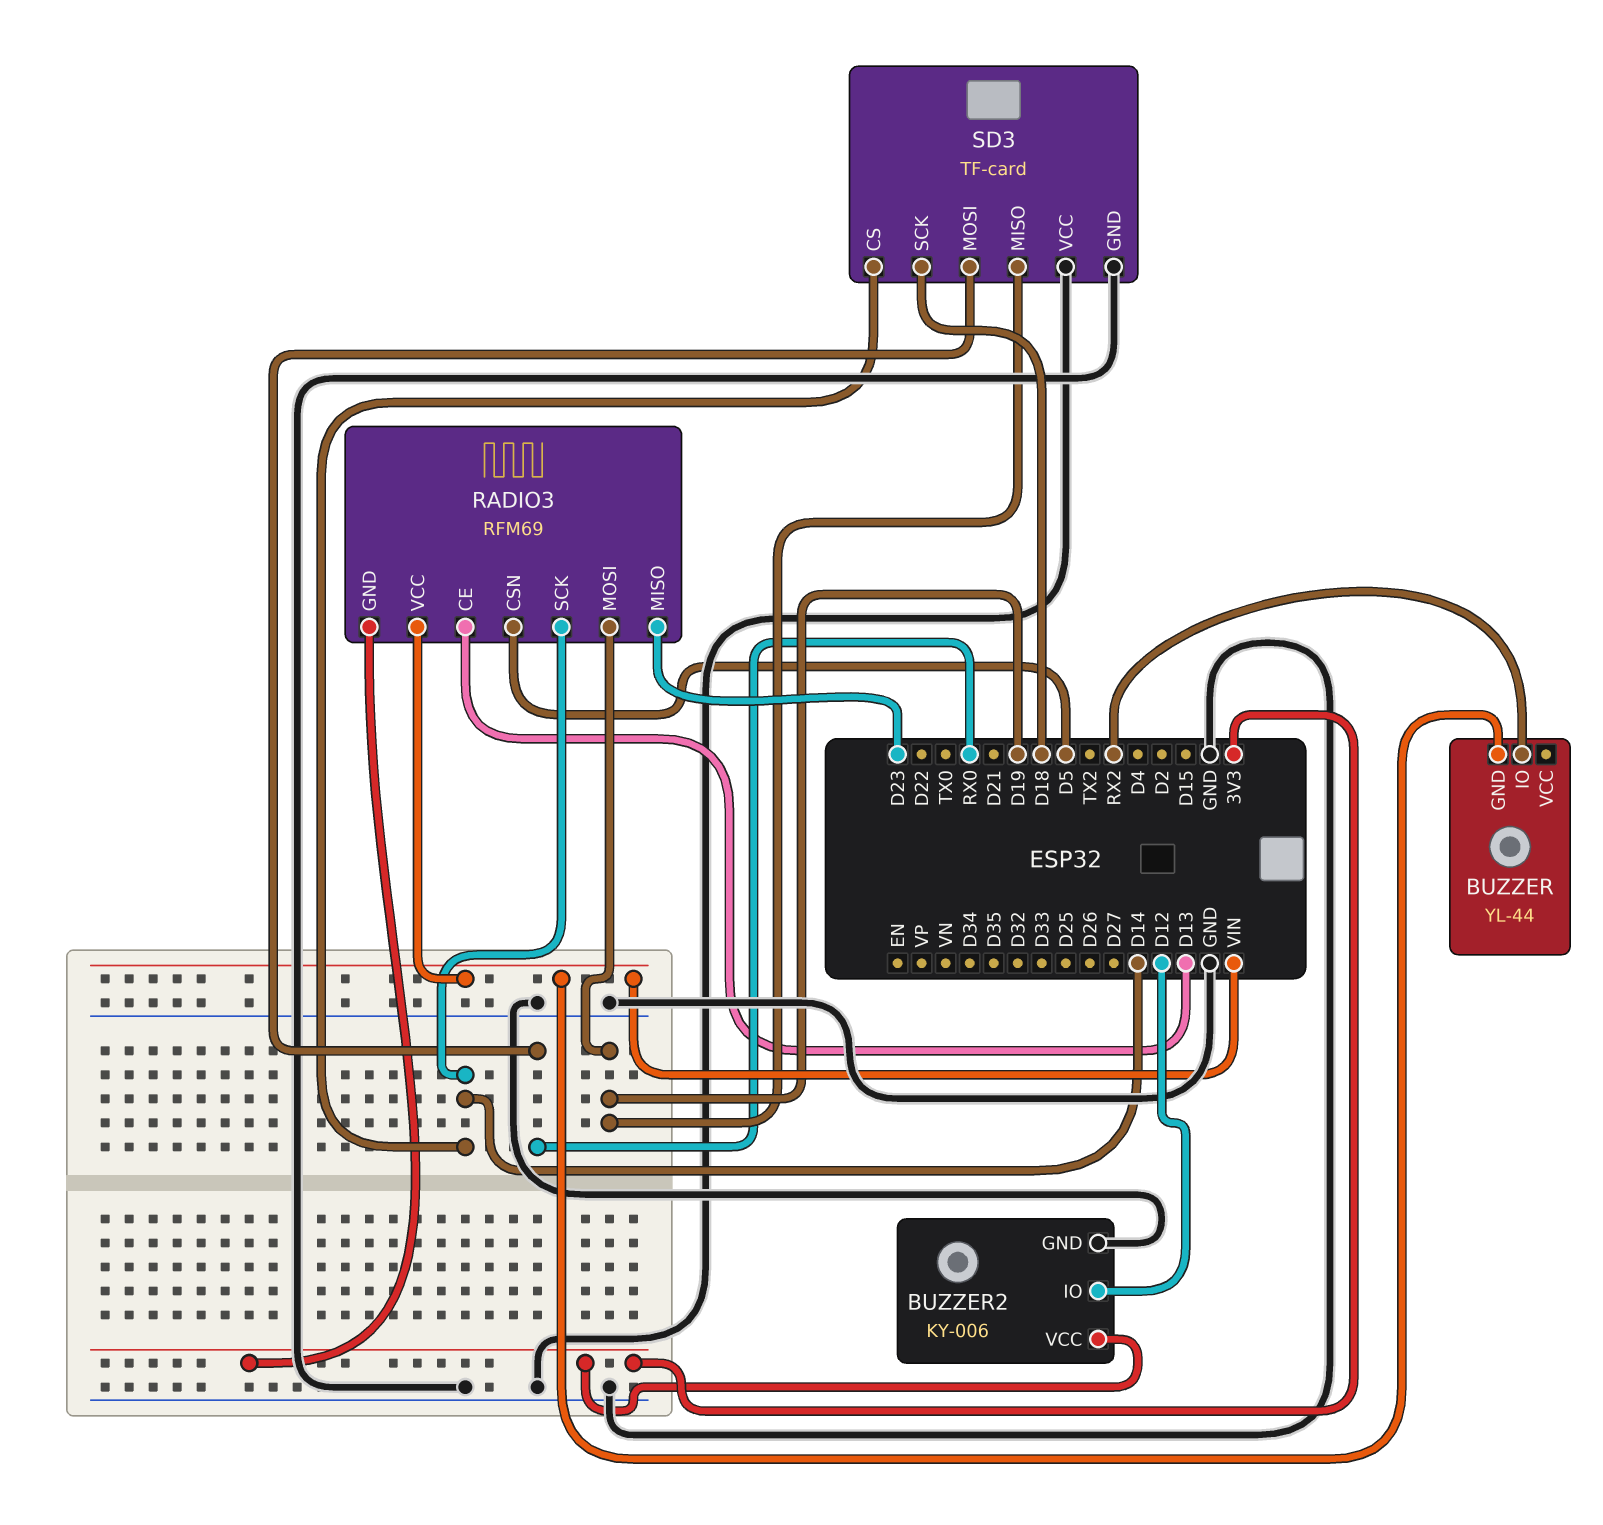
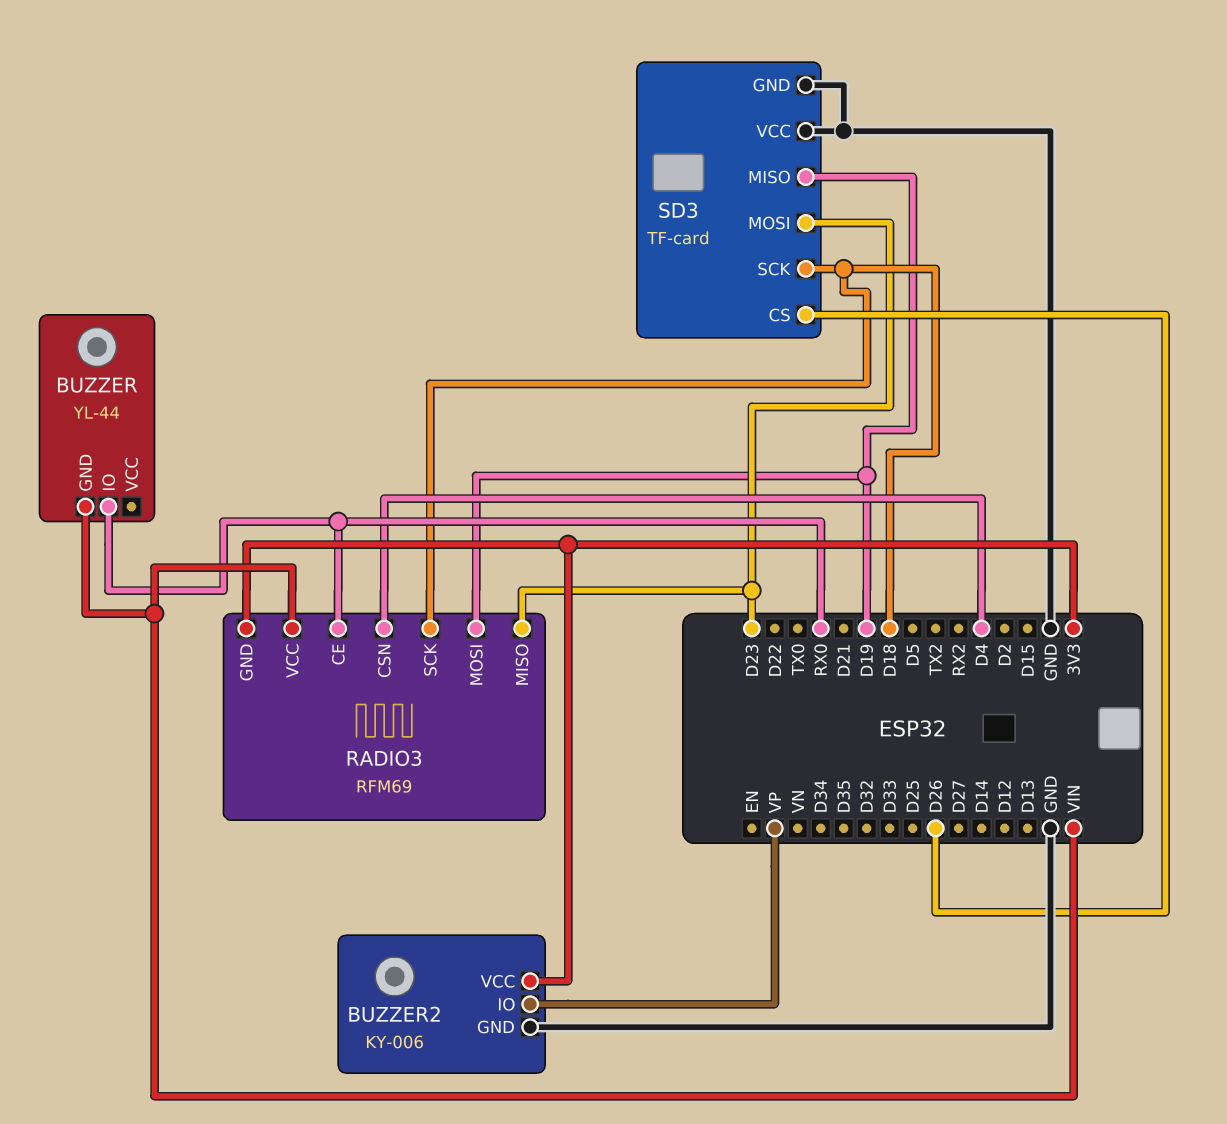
BUZZER pin IO: RX2 -> RX0
BUZZER2 pin IO: D12 -> VP
RADIO3 pin CE: D13 -> RX0
RADIO3 pin CSN: D5 -> D4
RADIO3 pin SCK: D14 -> D18
SD3 pin CS: D14 -> D26
SD3 pin MOSI: RX0 -> D23

